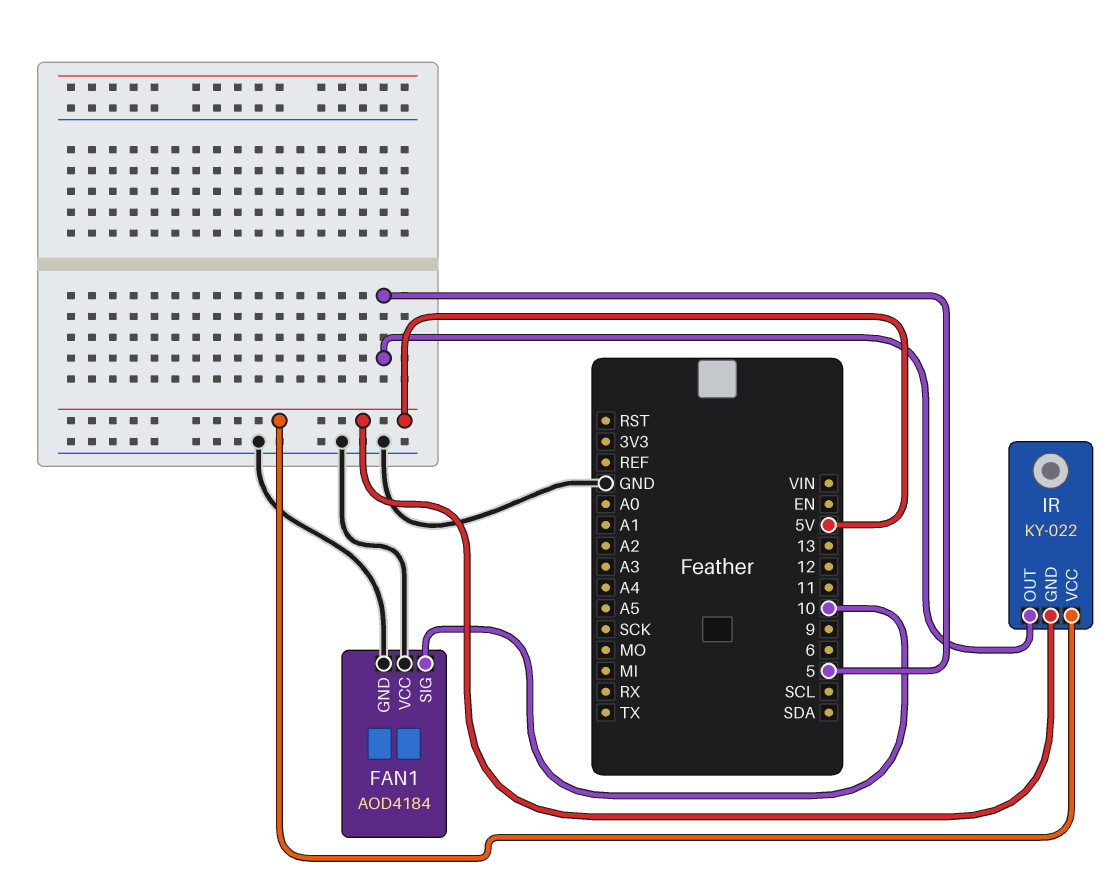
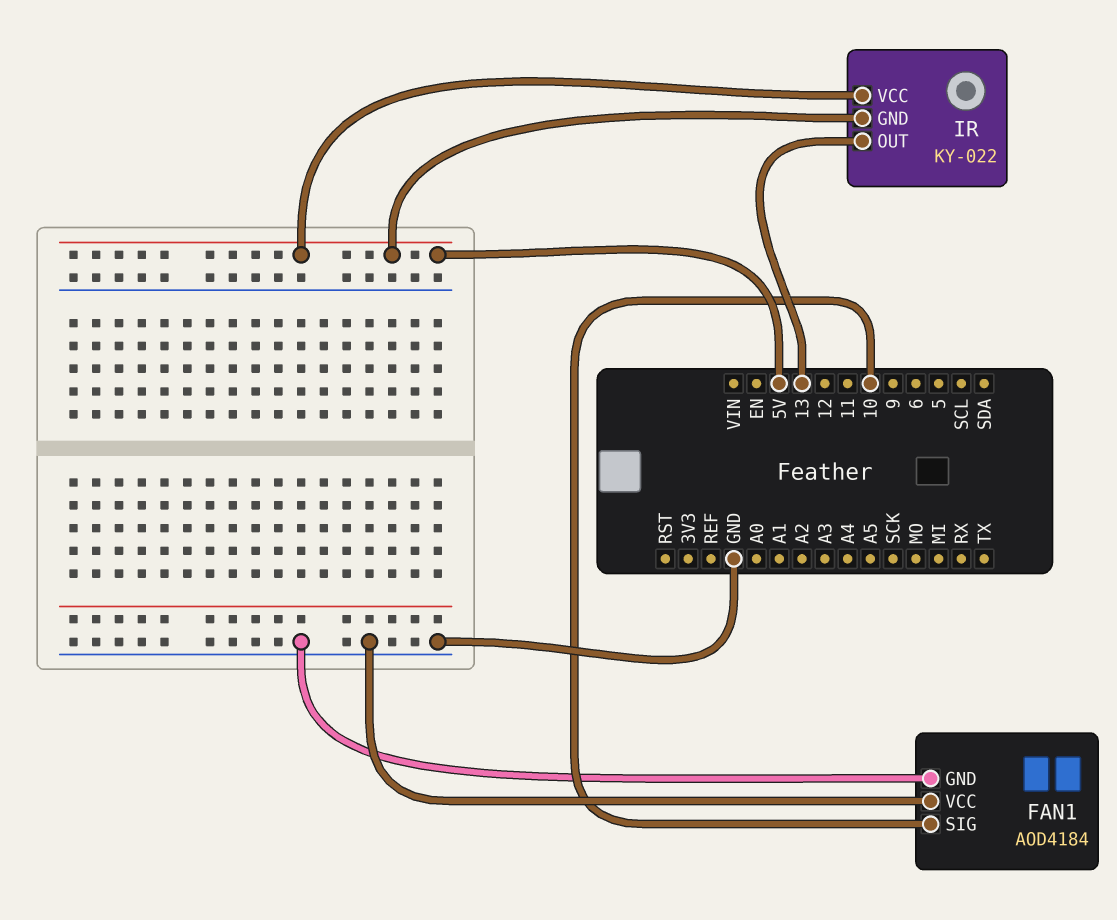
IR pin OUT: 5 -> 13

